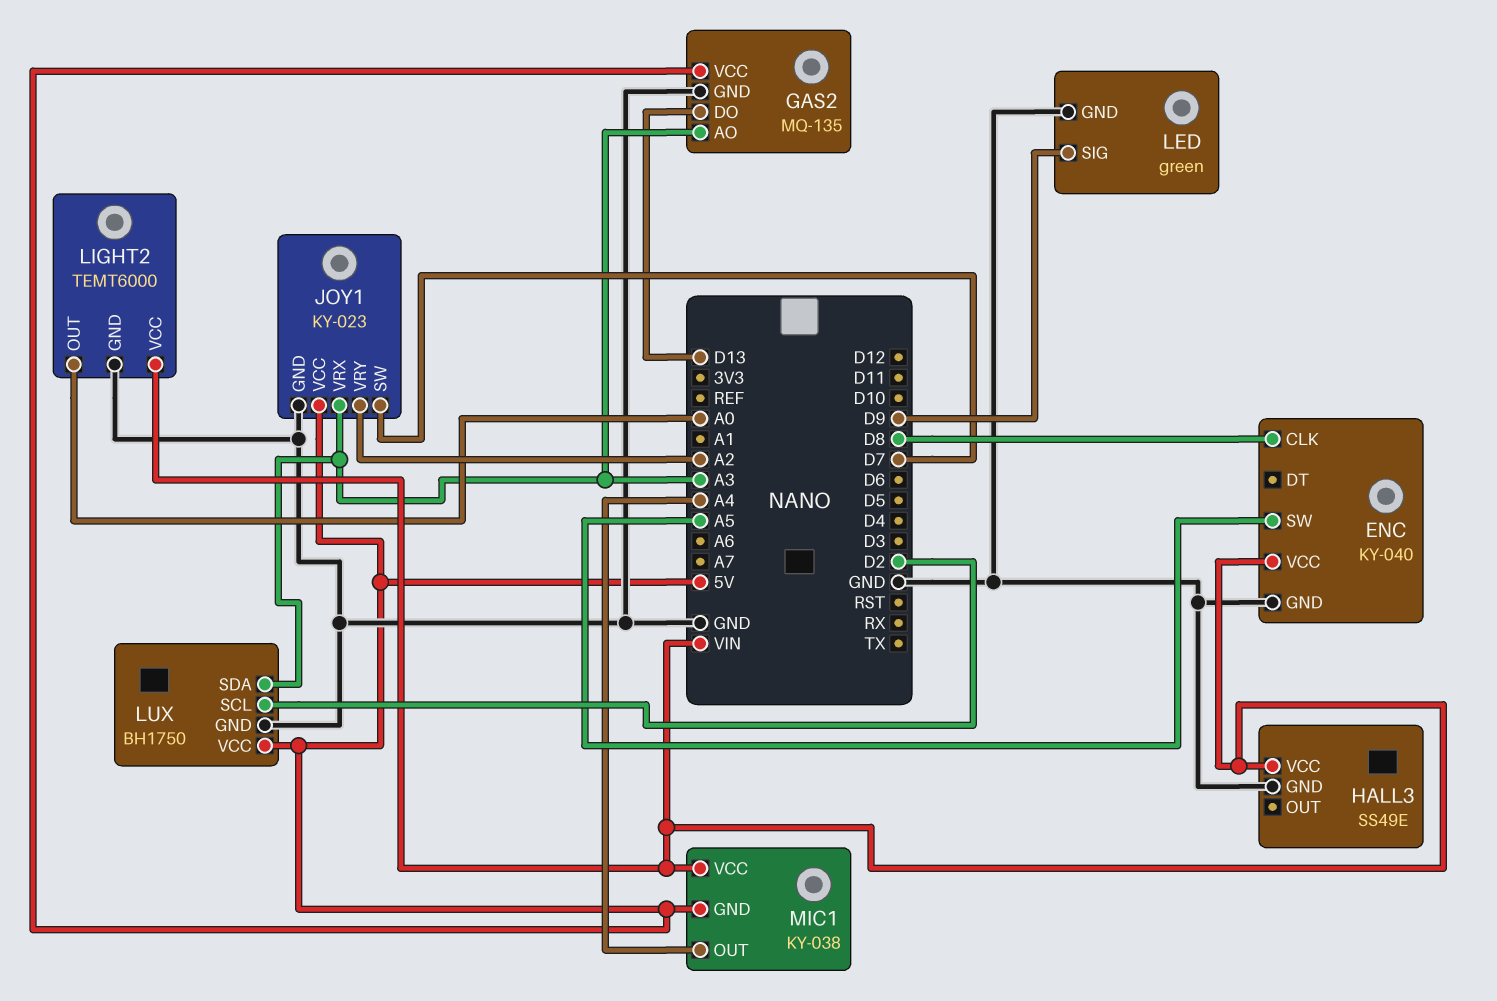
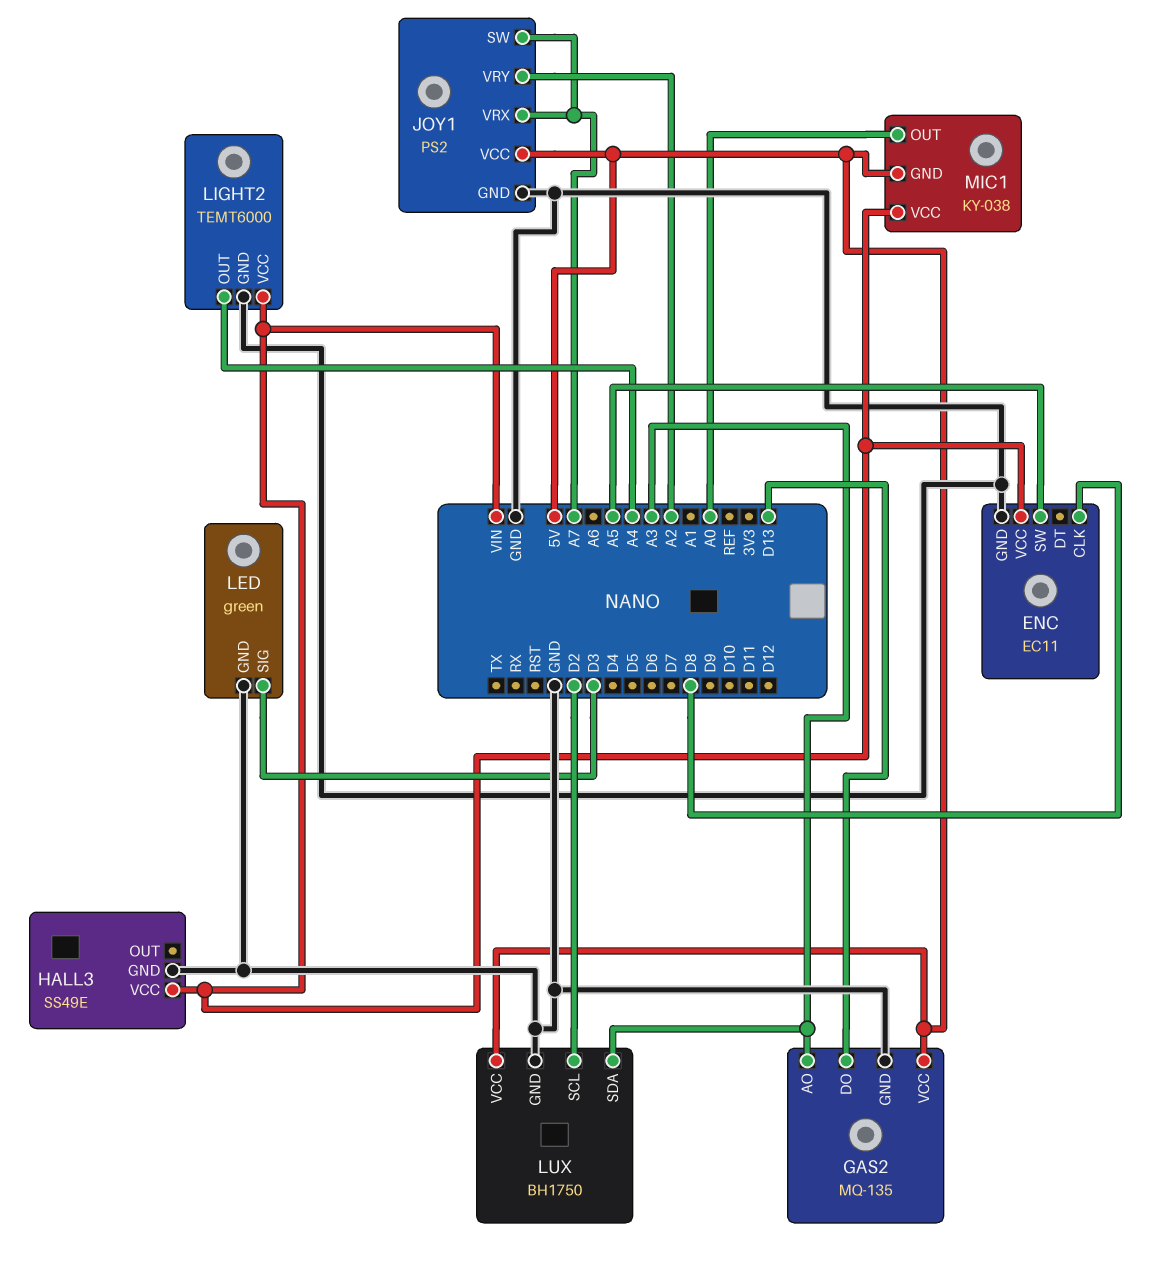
ENC: KY-040 -> EC11
JOY1: KY-023 -> PS2
JOY1 pin SW: D7 -> A7
JOY1 pin VRX: A3 -> A7
LED pin SIG: D9 -> D3
LIGHT2 pin OUT: A0 -> A4
MIC1 pin OUT: A4 -> A0

